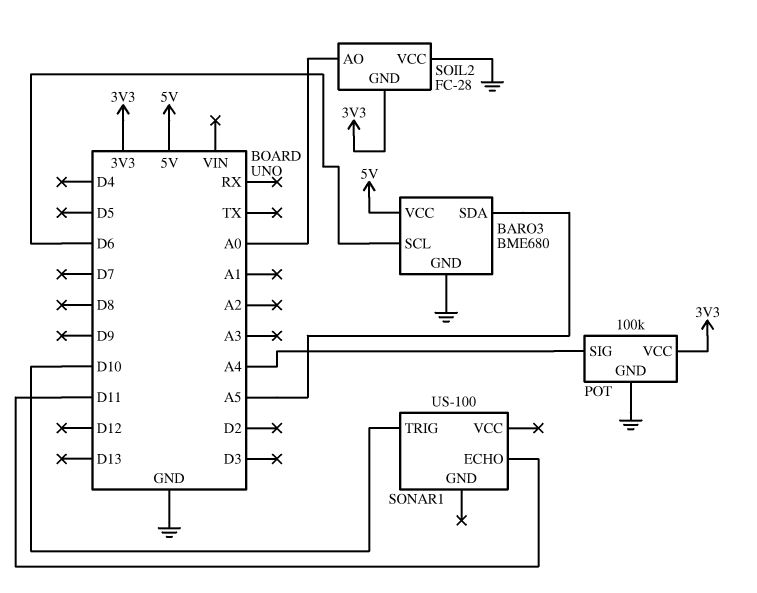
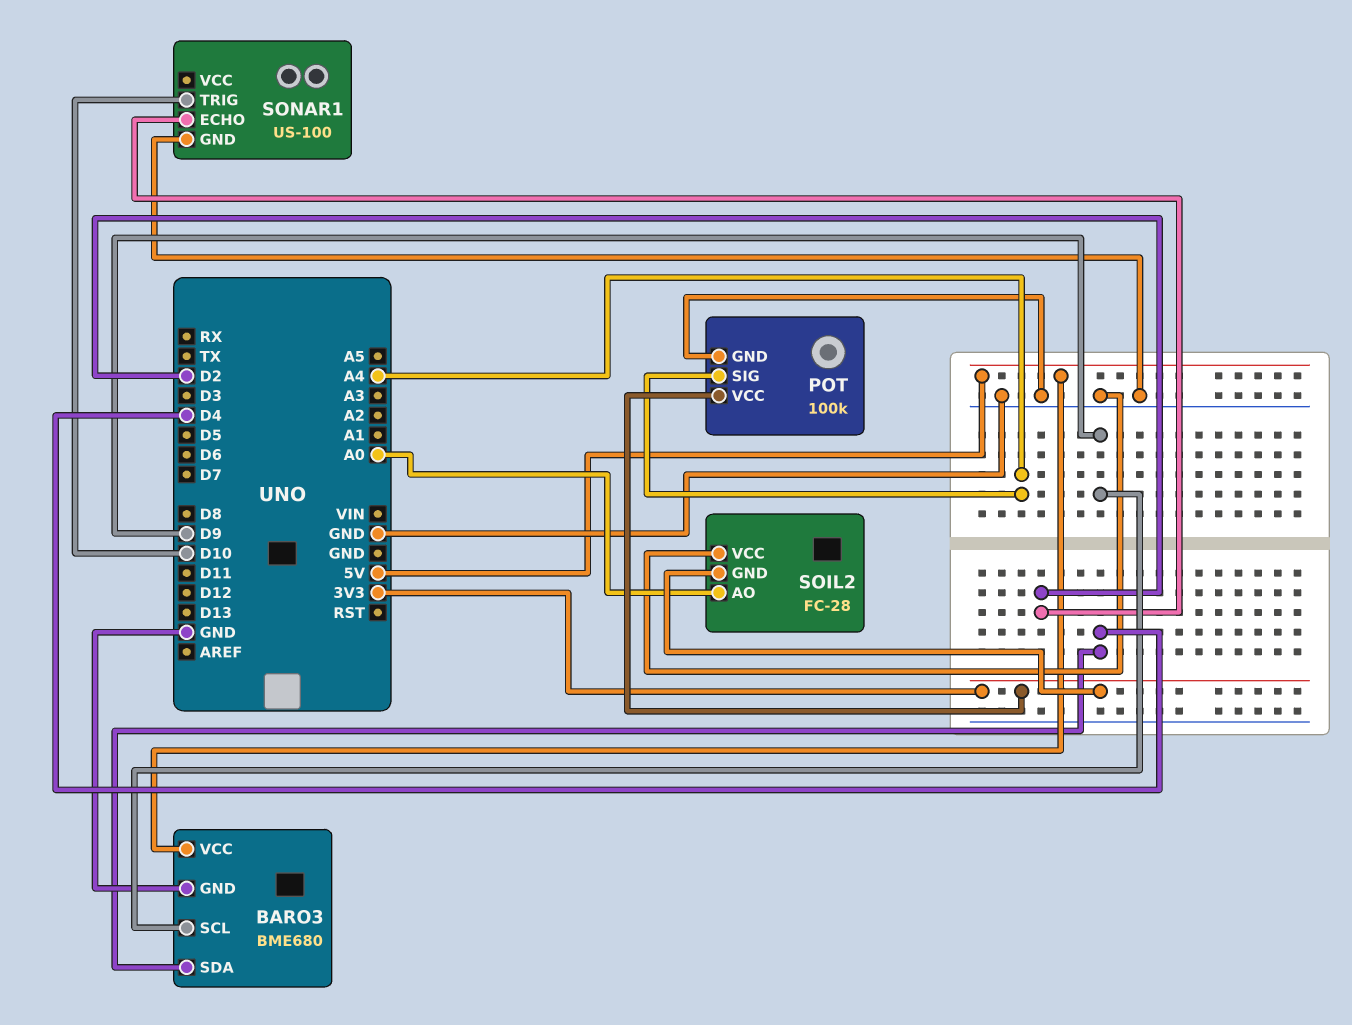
BARO3 pin SCL: D6 -> D9
BARO3 pin SDA: A5 -> D4
SONAR1 pin ECHO: D11 -> D2
SONAR1 pin GND: none -> GND

